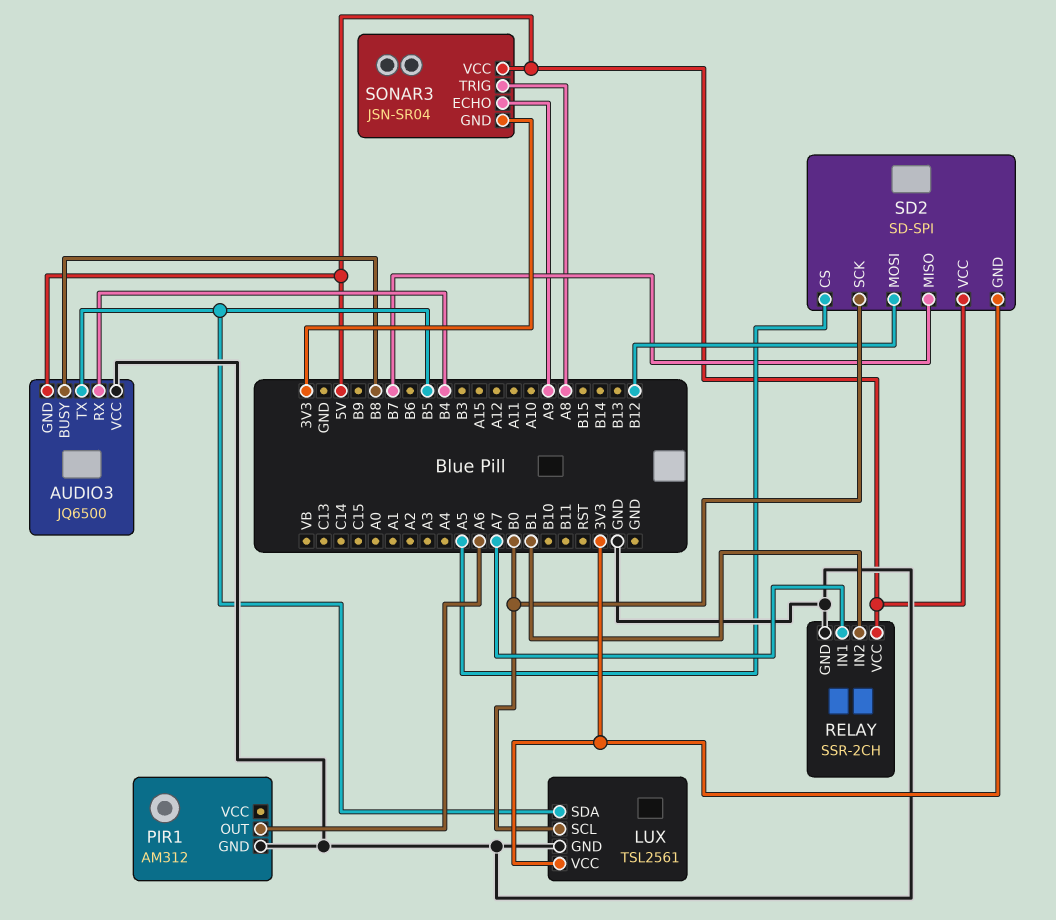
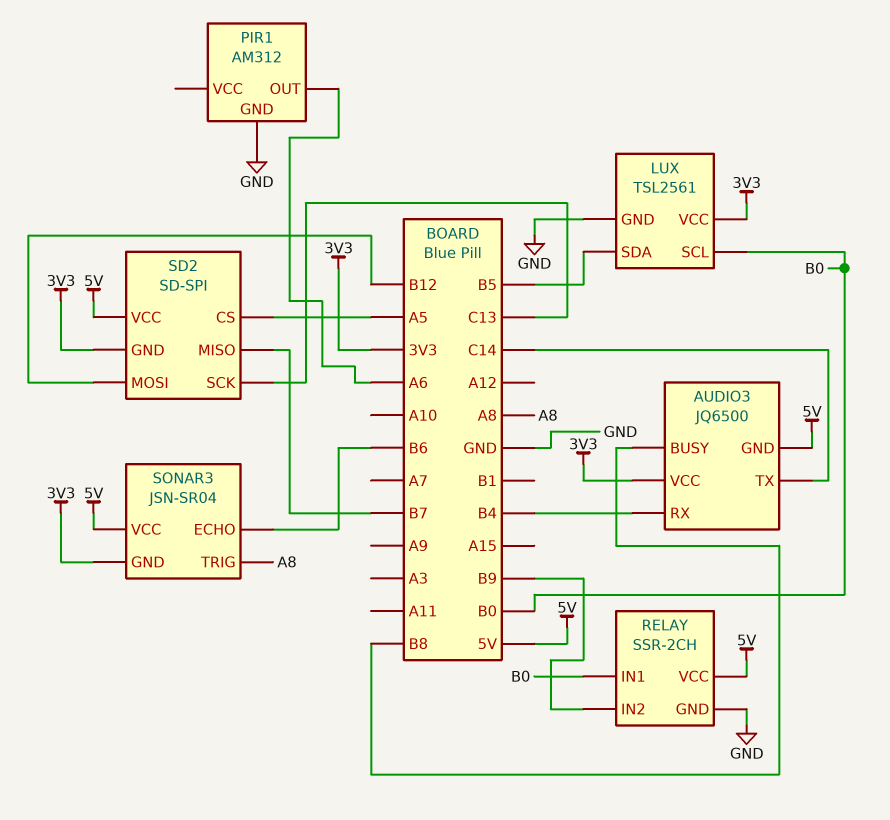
AUDIO3 pin TX: B5 -> C14
AUDIO3 pin VCC: GND -> 3V3
RELAY pin IN1: A7 -> B0
RELAY pin IN2: B1 -> B9
SD2 pin SCK: B0 -> C13
SONAR3 pin ECHO: A9 -> B6

